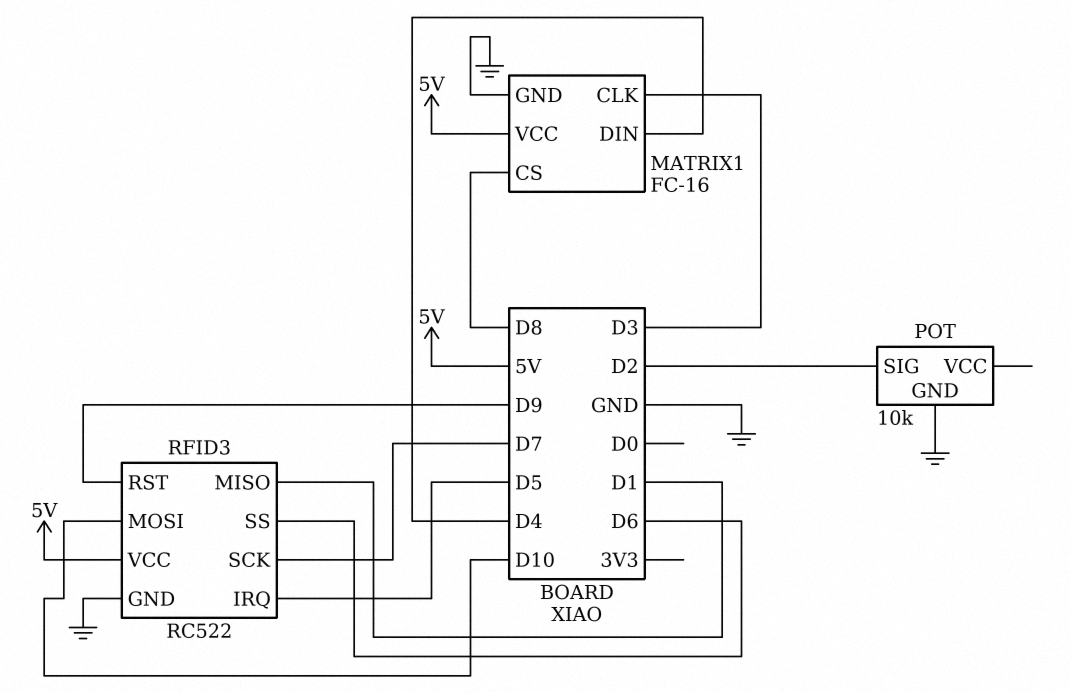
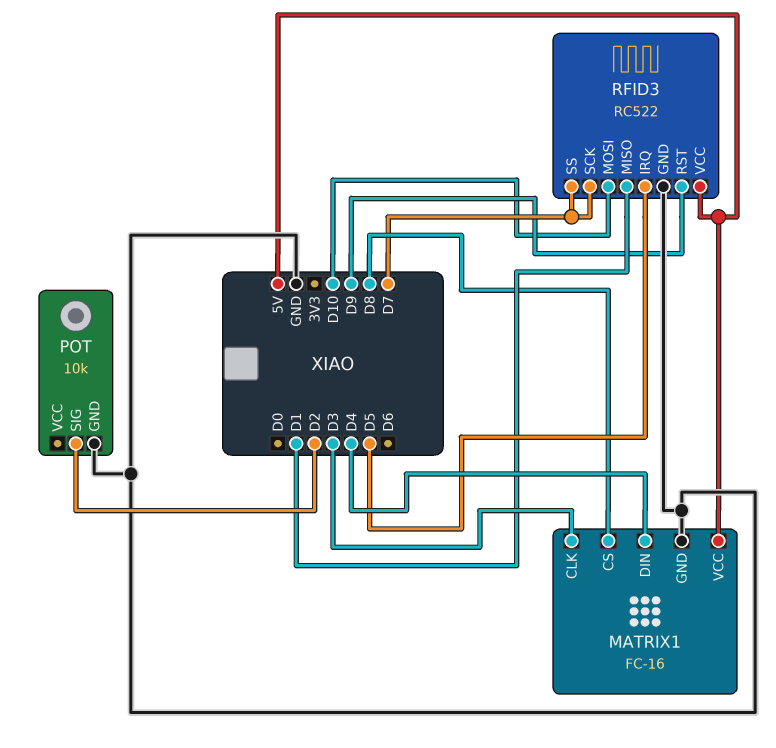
RFID3 pin SS: D6 -> D7

